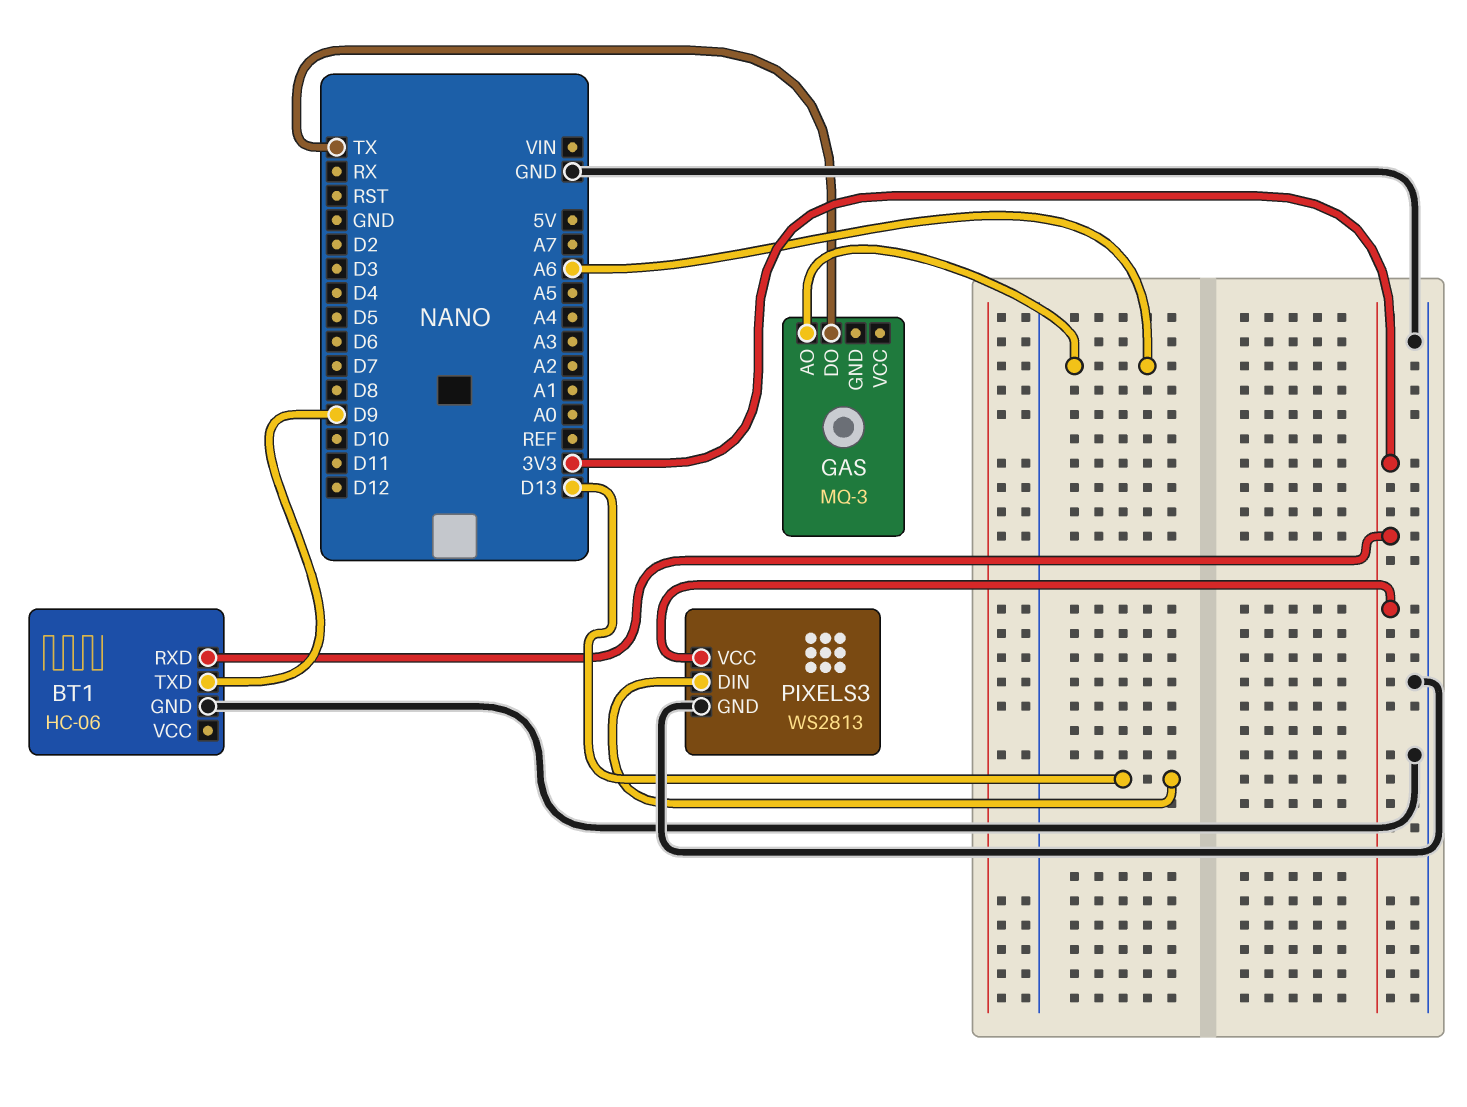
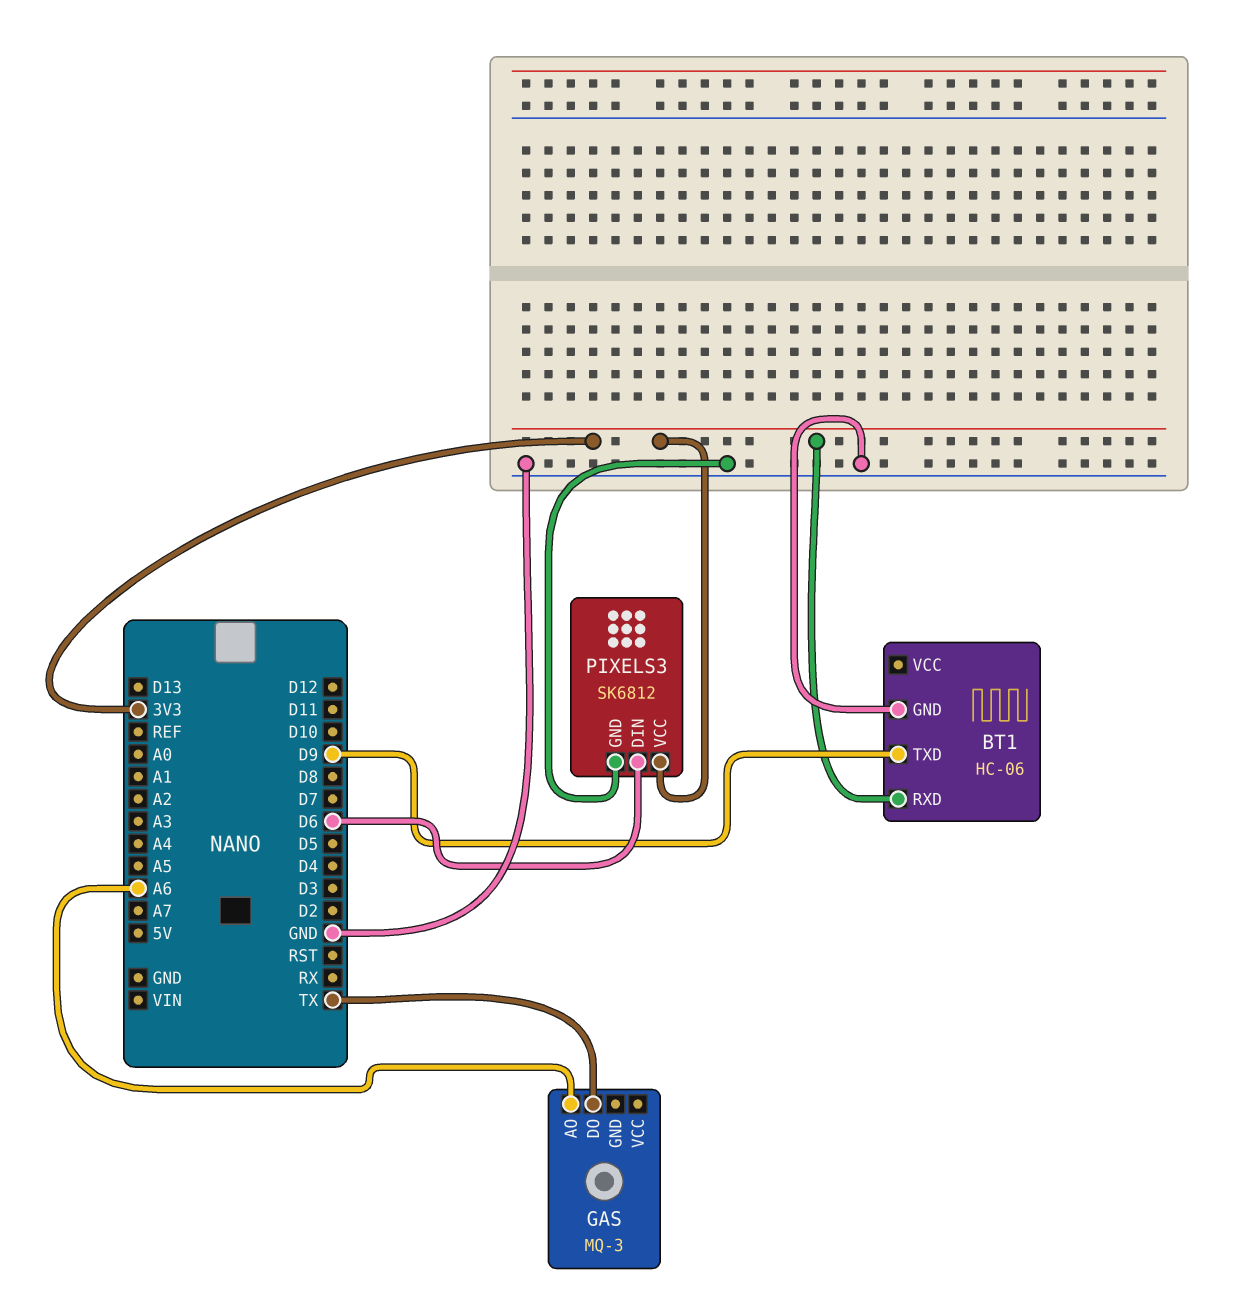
PIXELS3: WS2813 -> SK6812
PIXELS3 pin DIN: D13 -> D6

